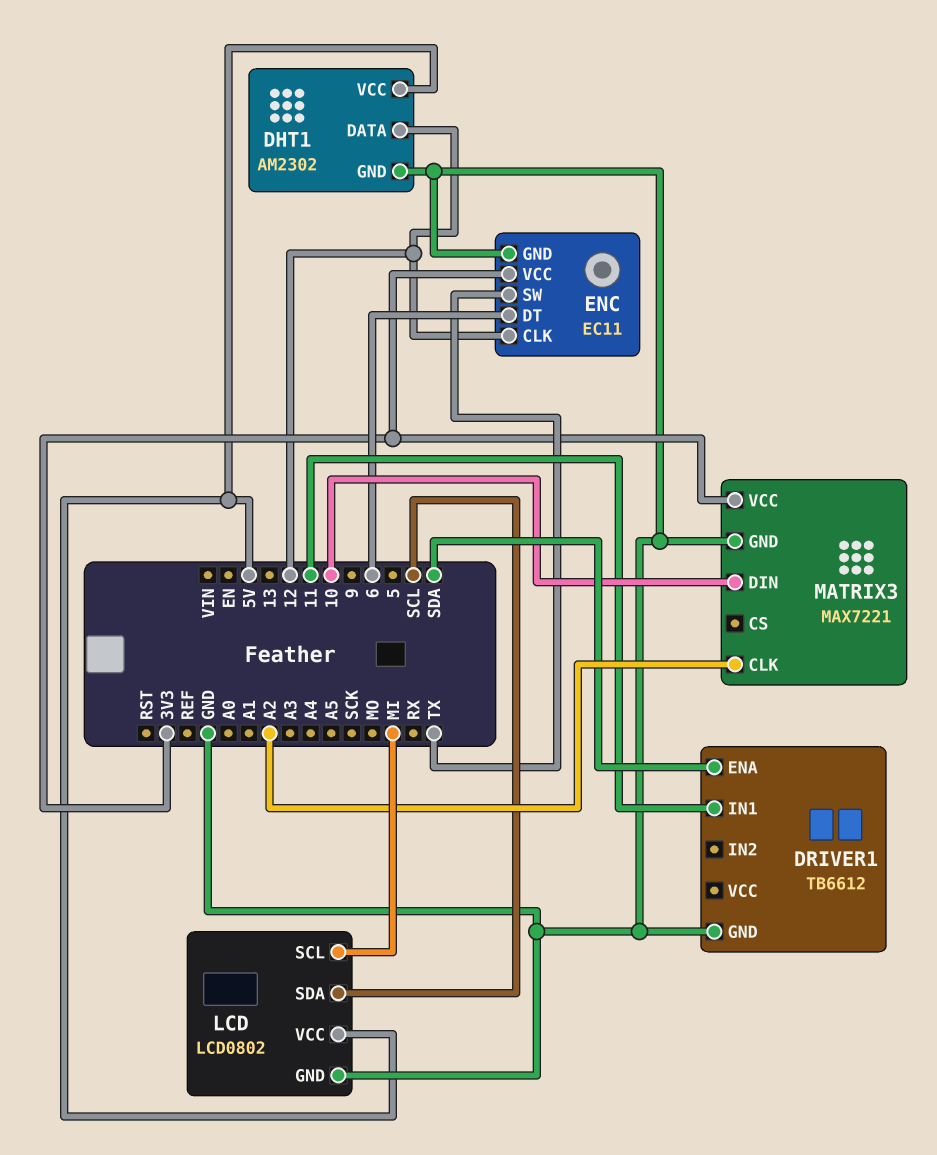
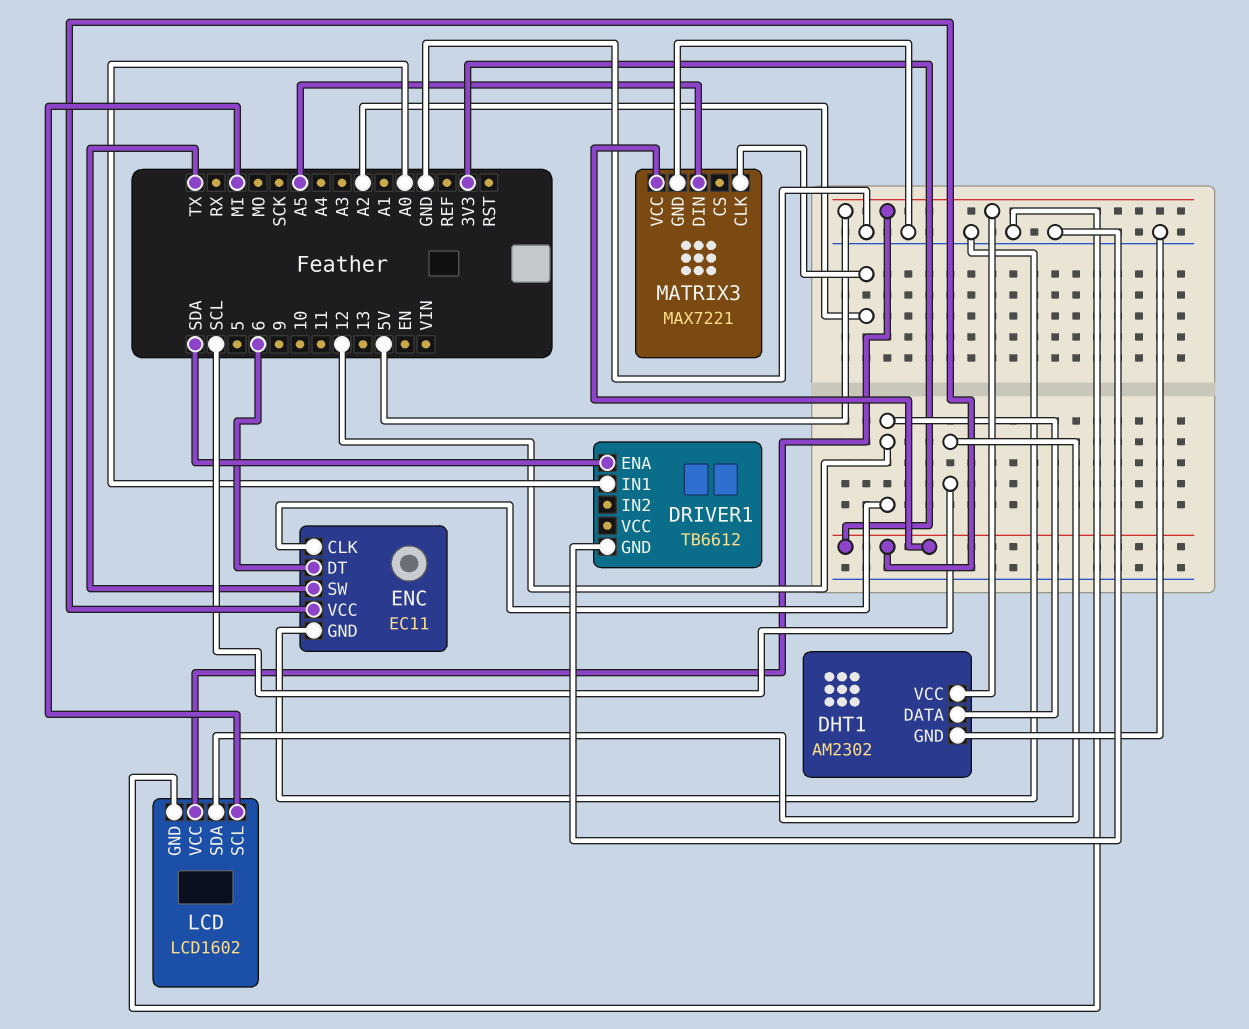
DRIVER1 pin IN1: 11 -> A0
LCD: LCD0802 -> LCD1602
MATRIX3 pin DIN: 10 -> A5

